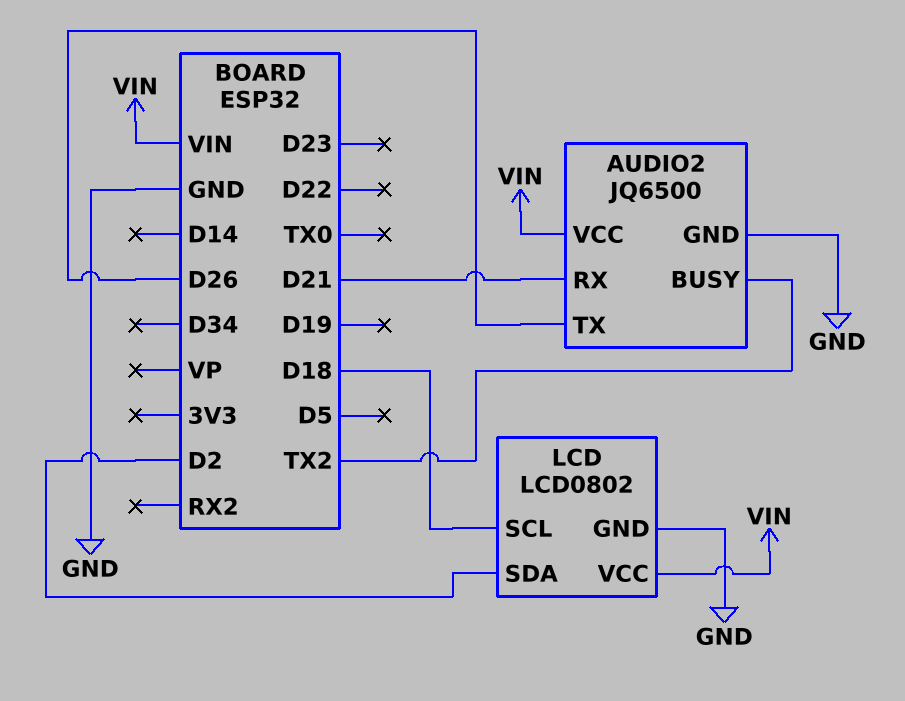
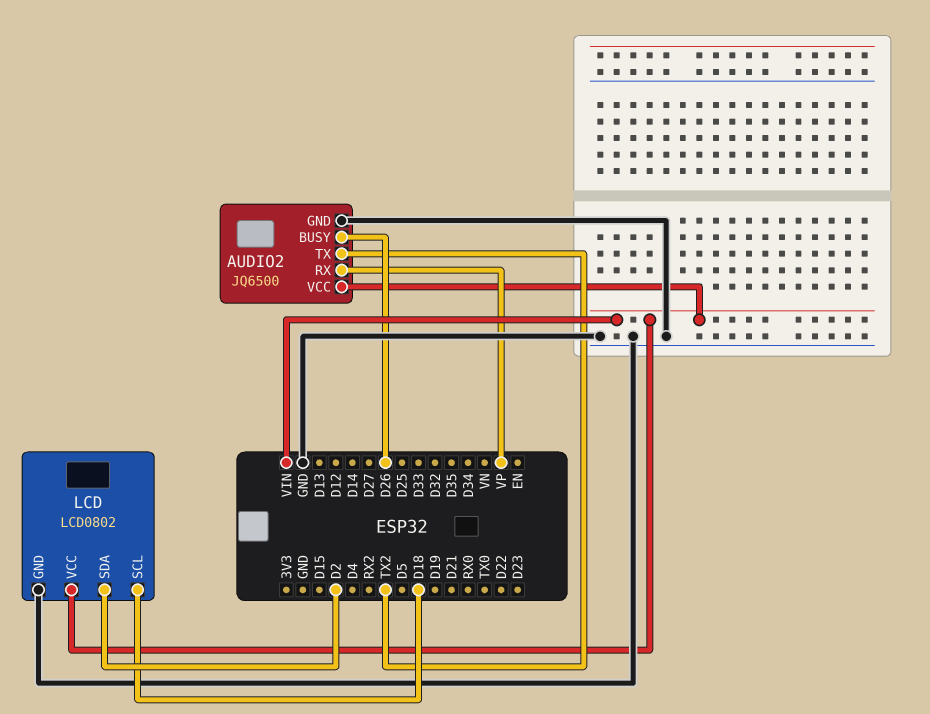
AUDIO2 pin BUSY: TX2 -> D26
AUDIO2 pin RX: D21 -> VP
AUDIO2 pin TX: D26 -> TX2

